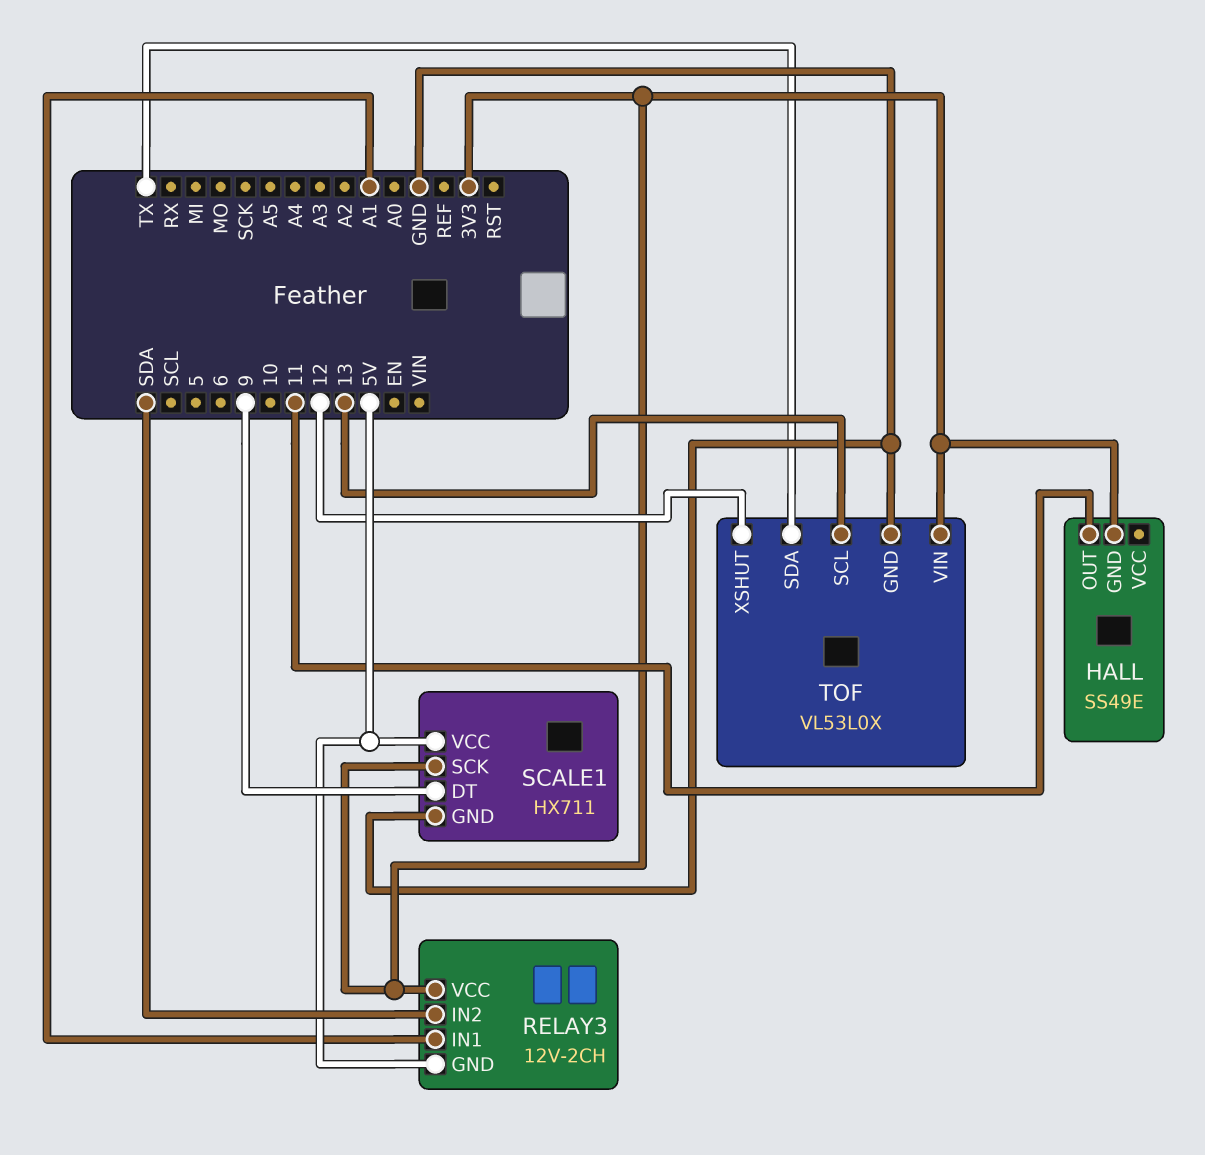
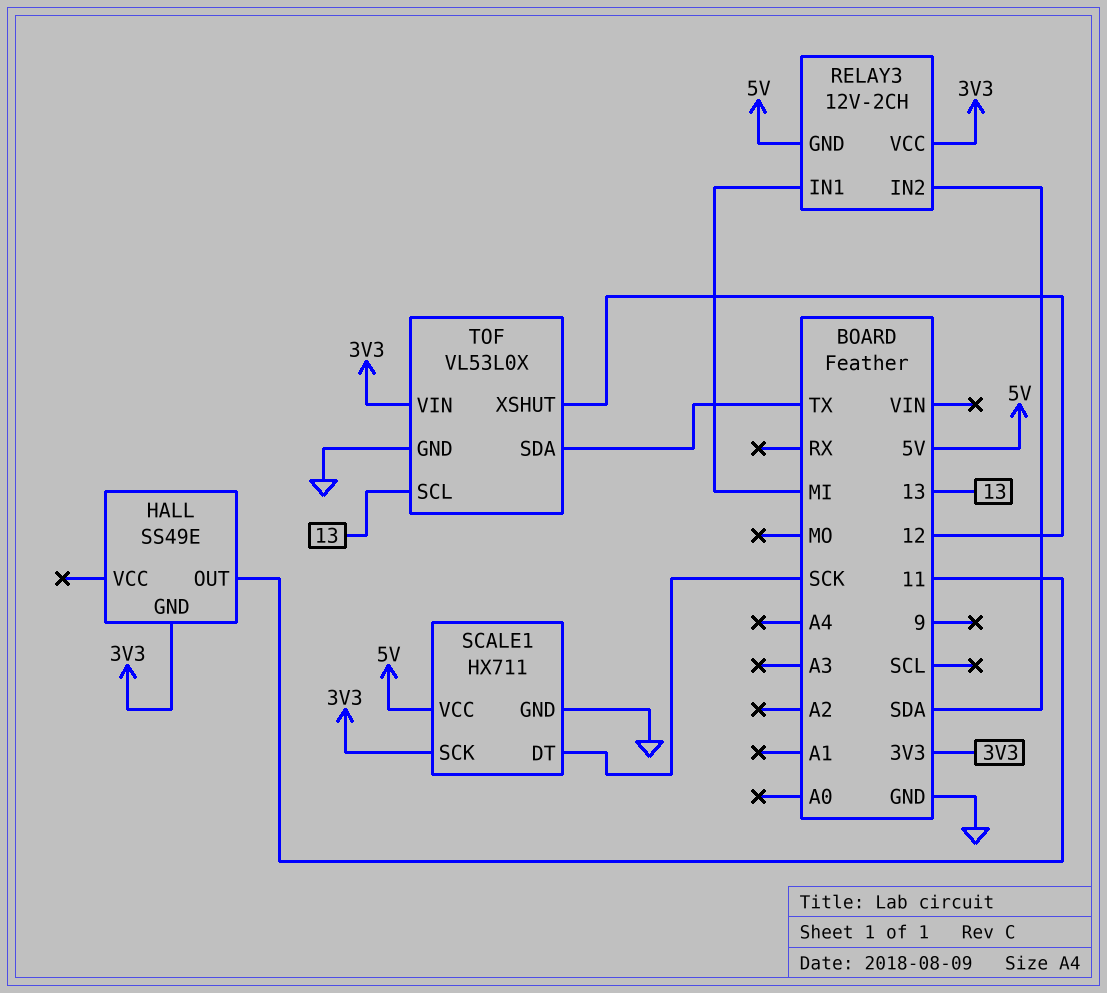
RELAY3 pin IN1: A1 -> MI
SCALE1 pin DT: 9 -> SCK

